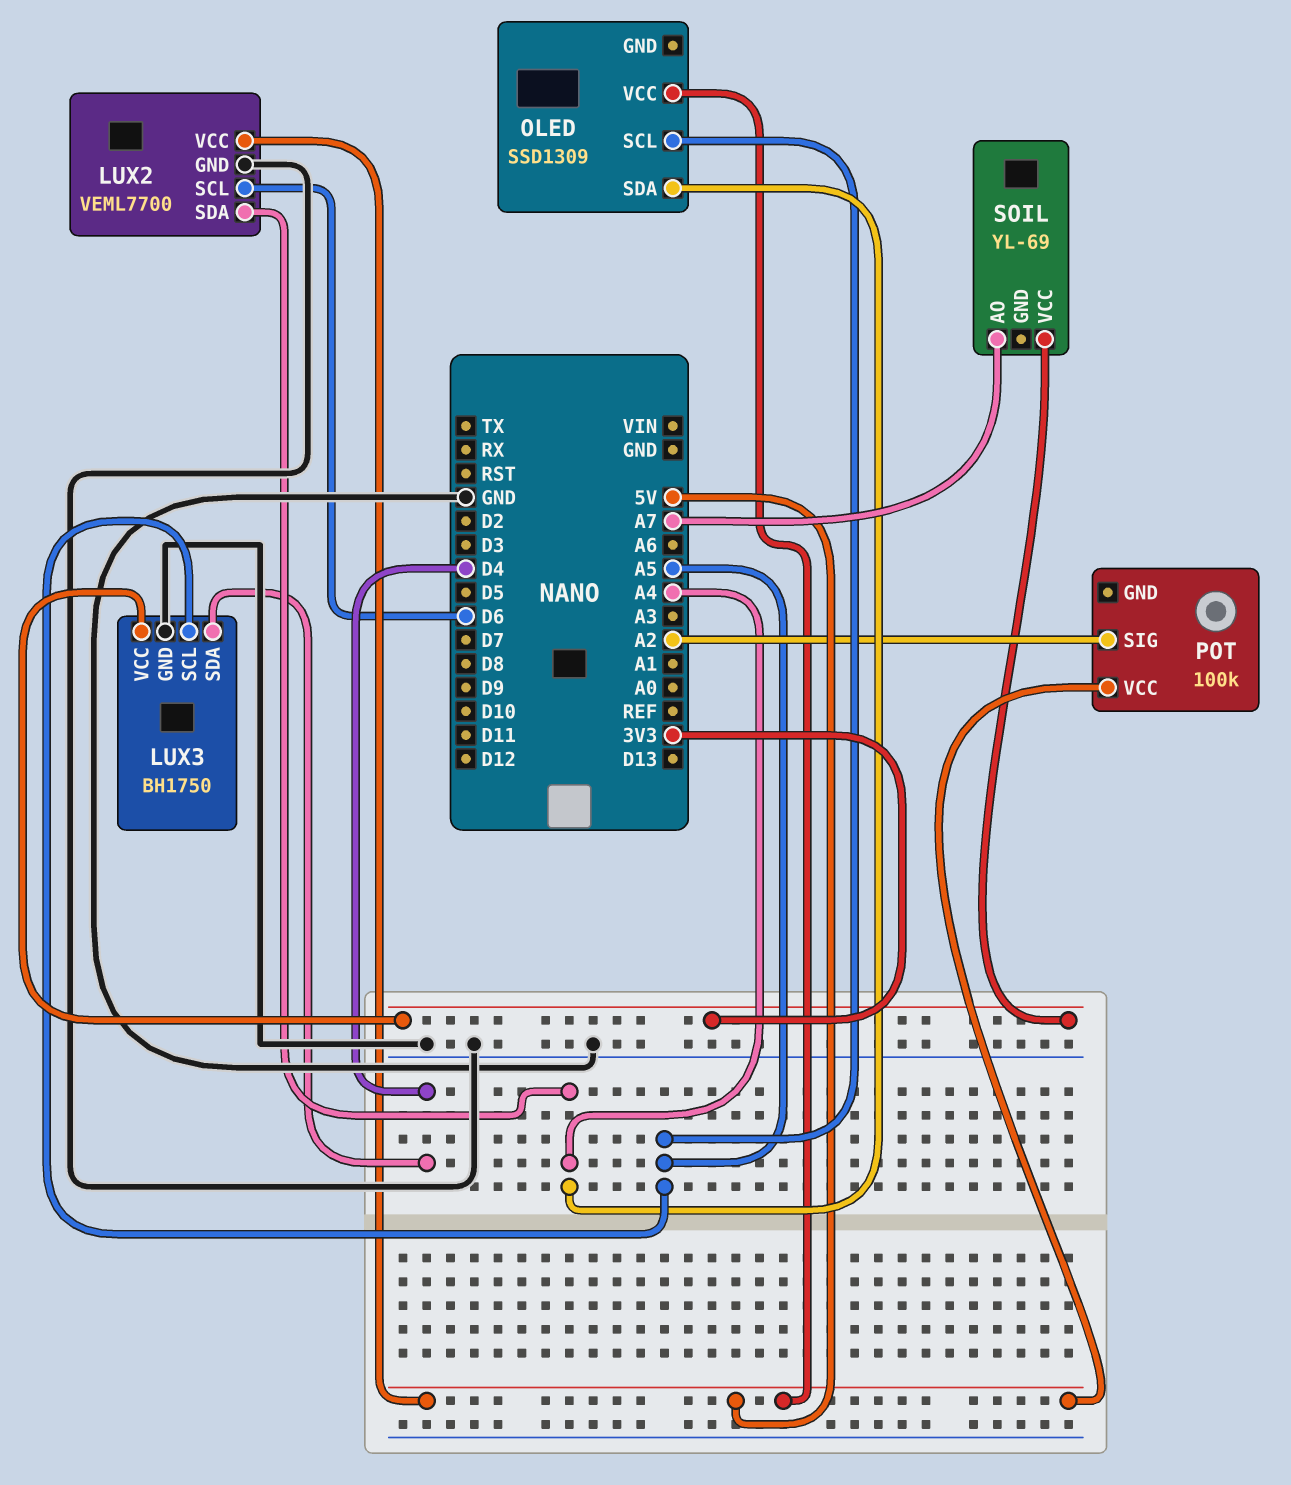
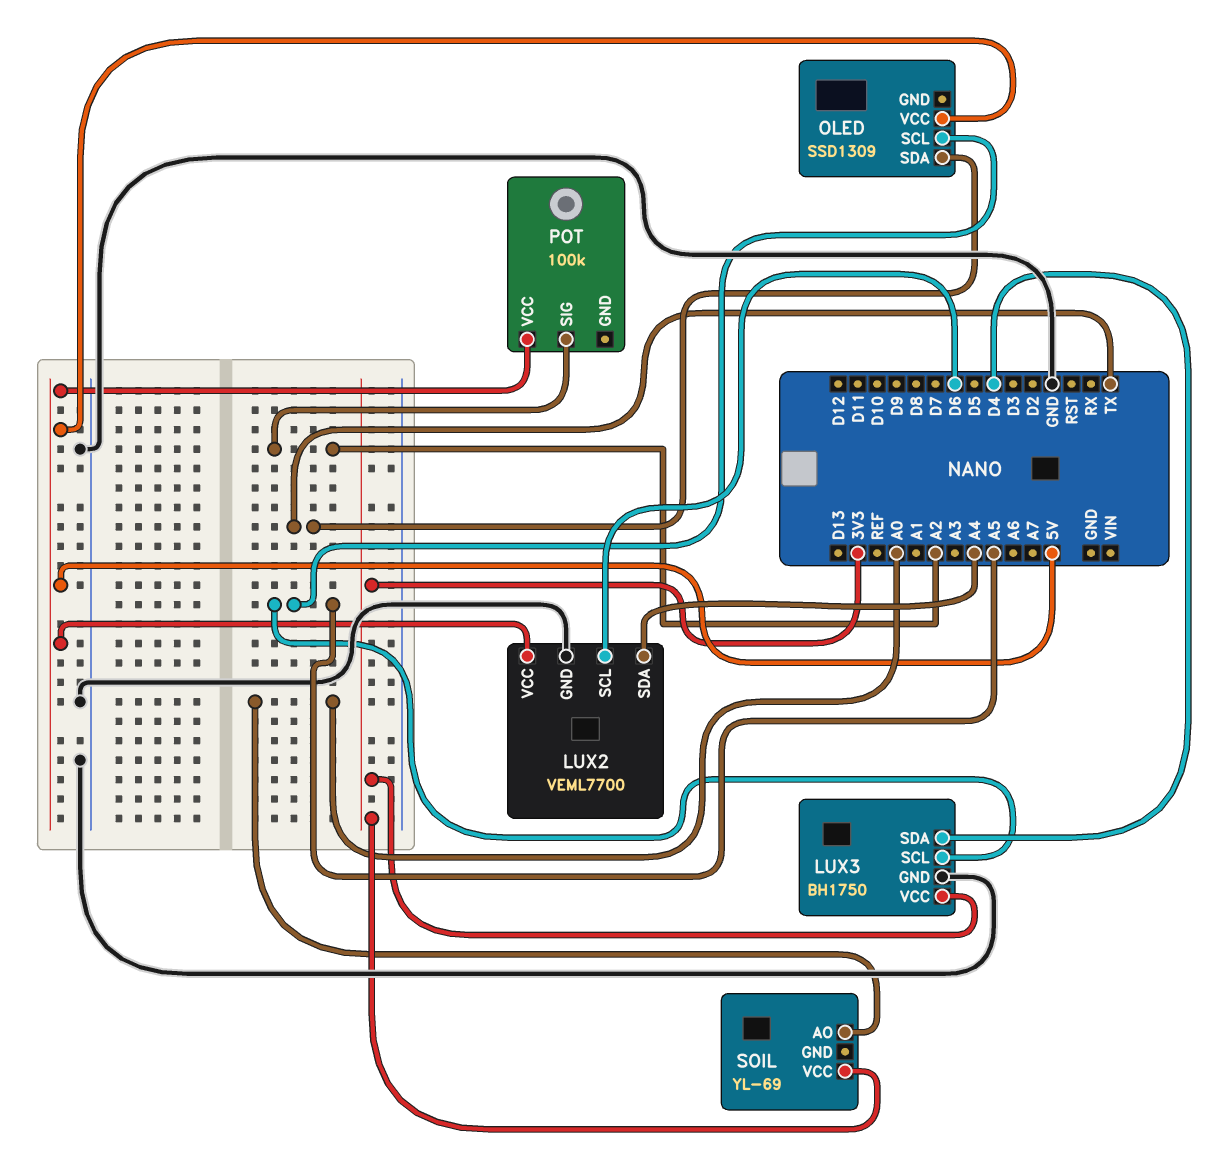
OLED pin SDA: A4 -> TX
SOIL pin AO: A7 -> A0

